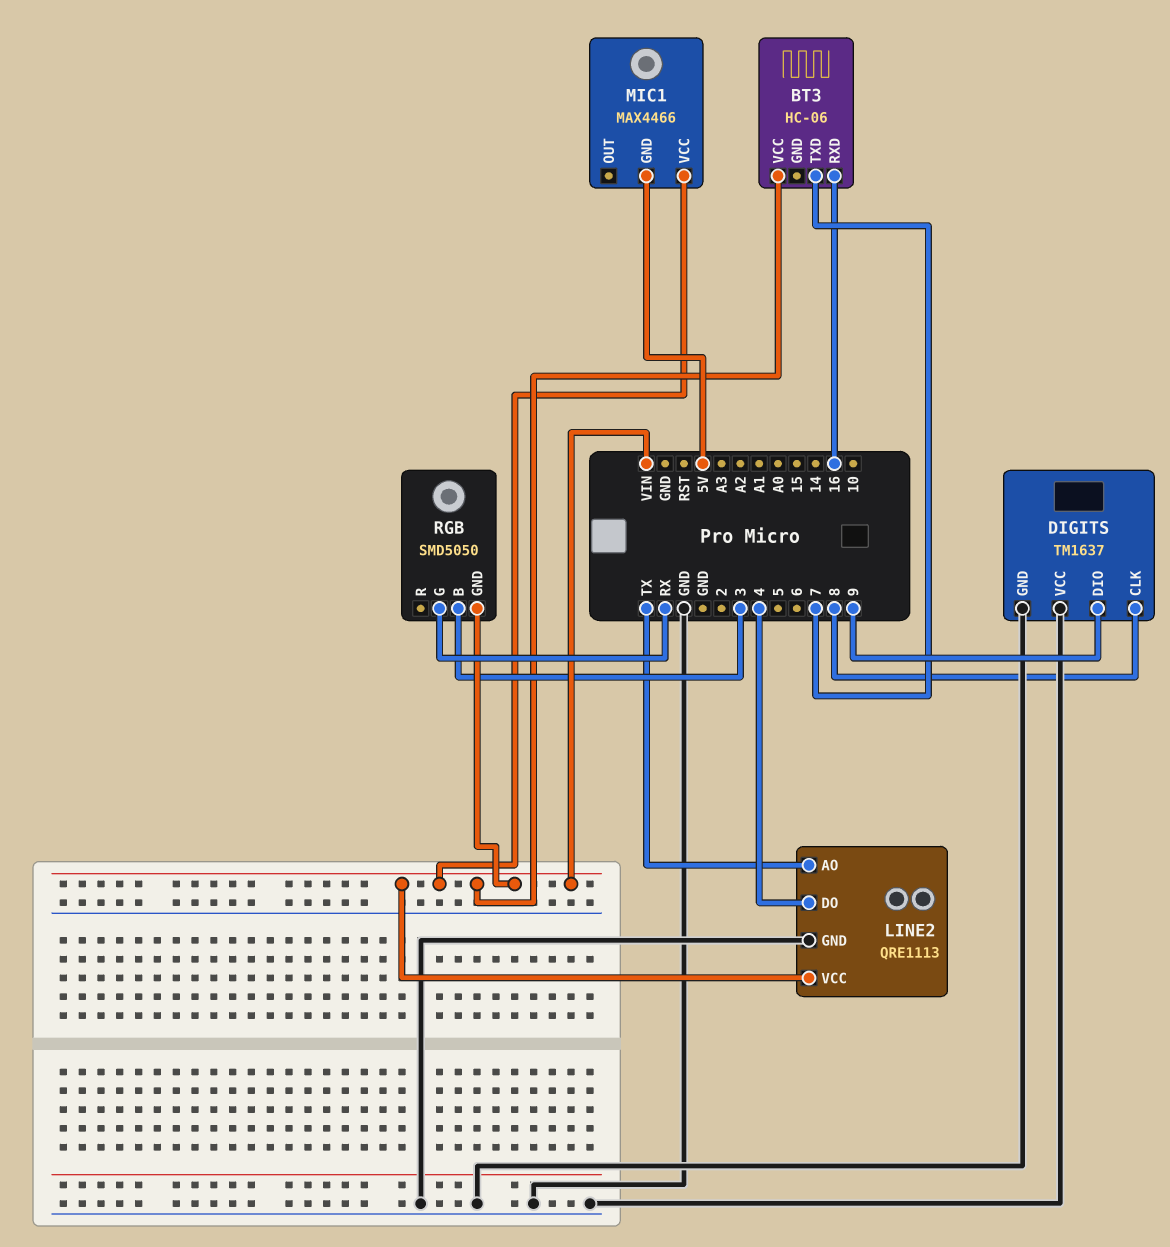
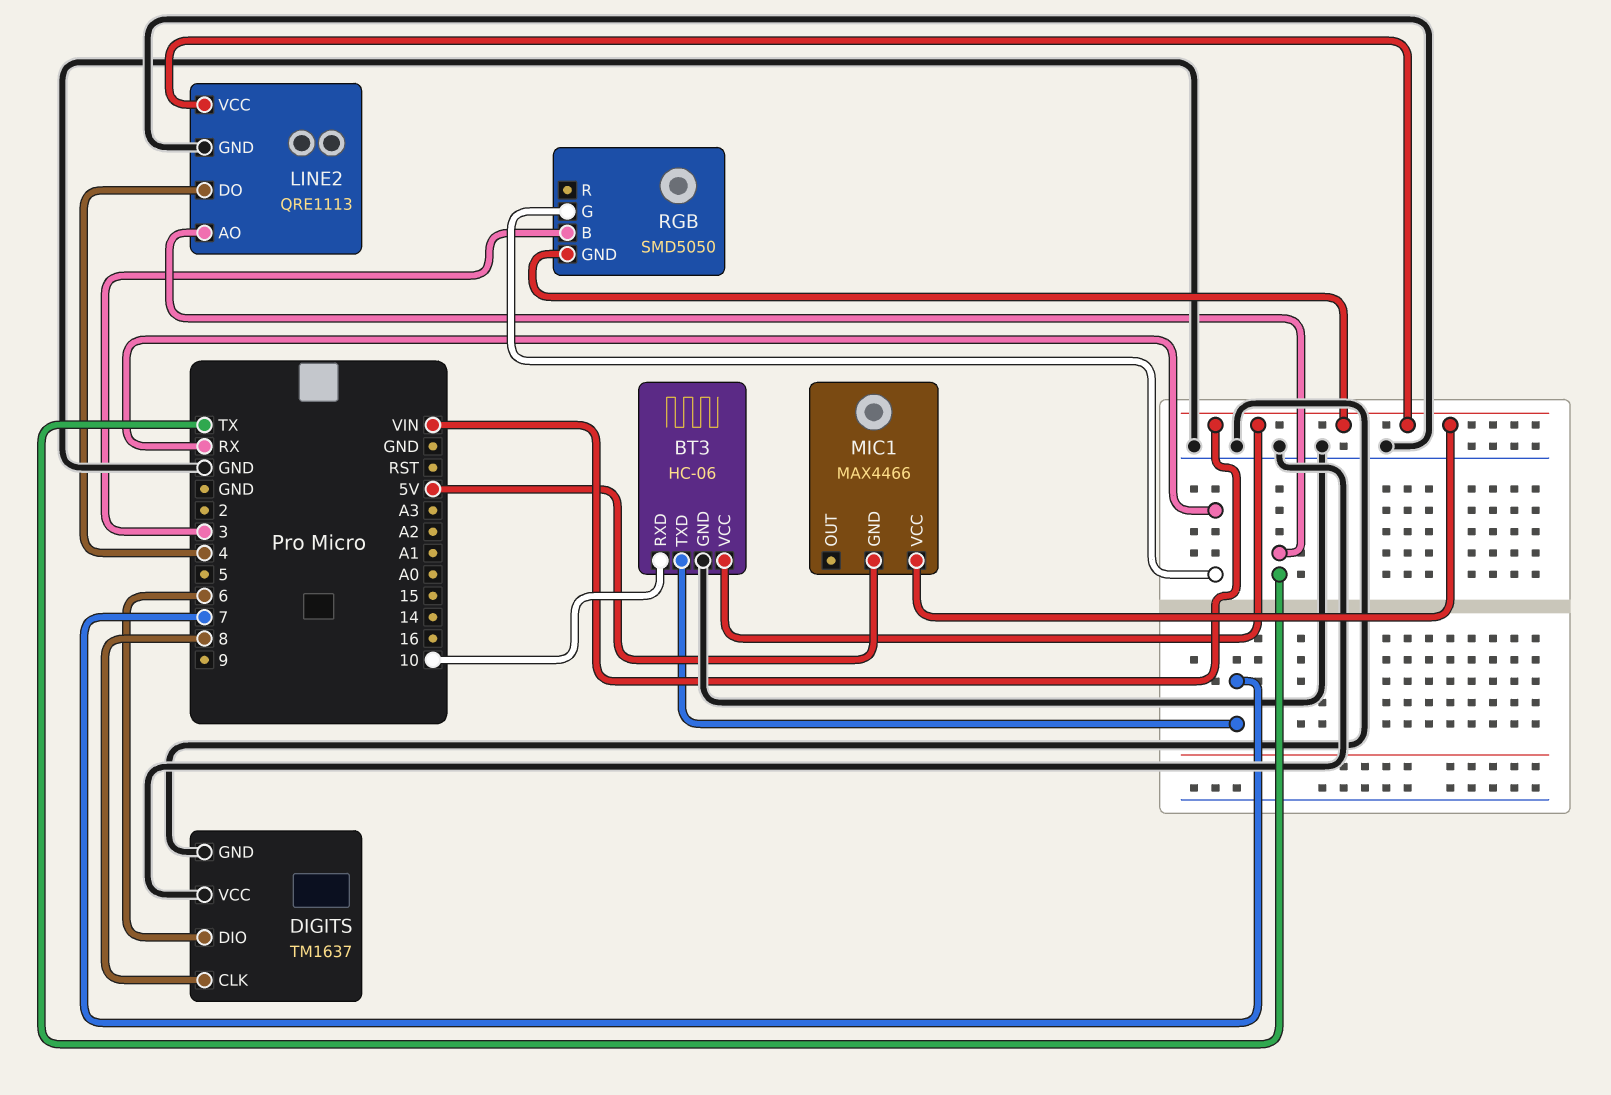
BT3 pin GND: none -> GND
BT3 pin RXD: 16 -> 10
DIGITS pin DIO: 9 -> 6

